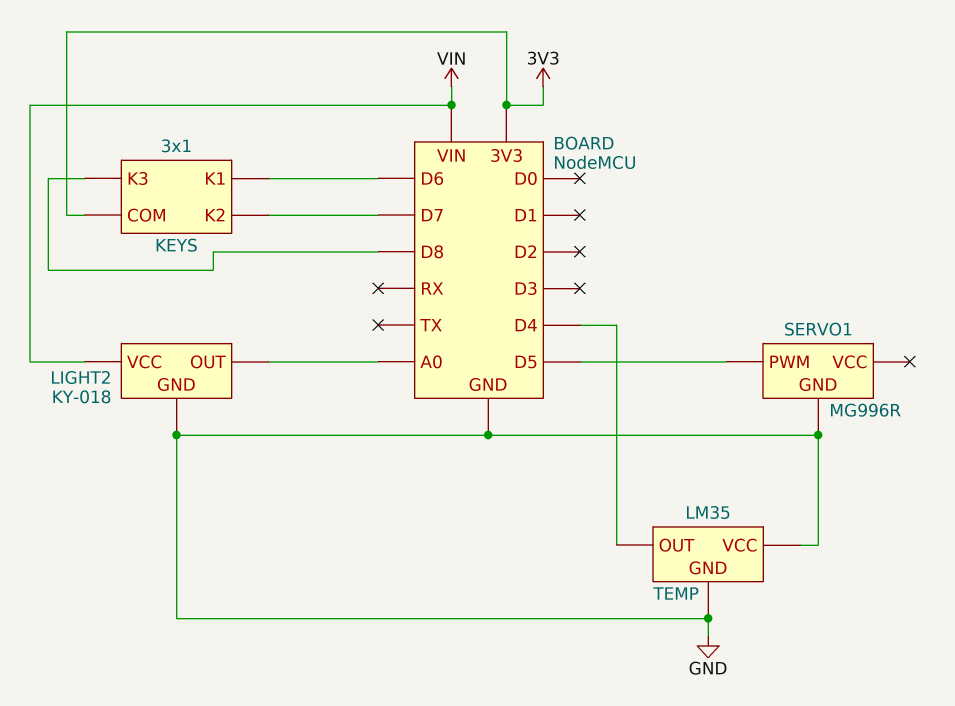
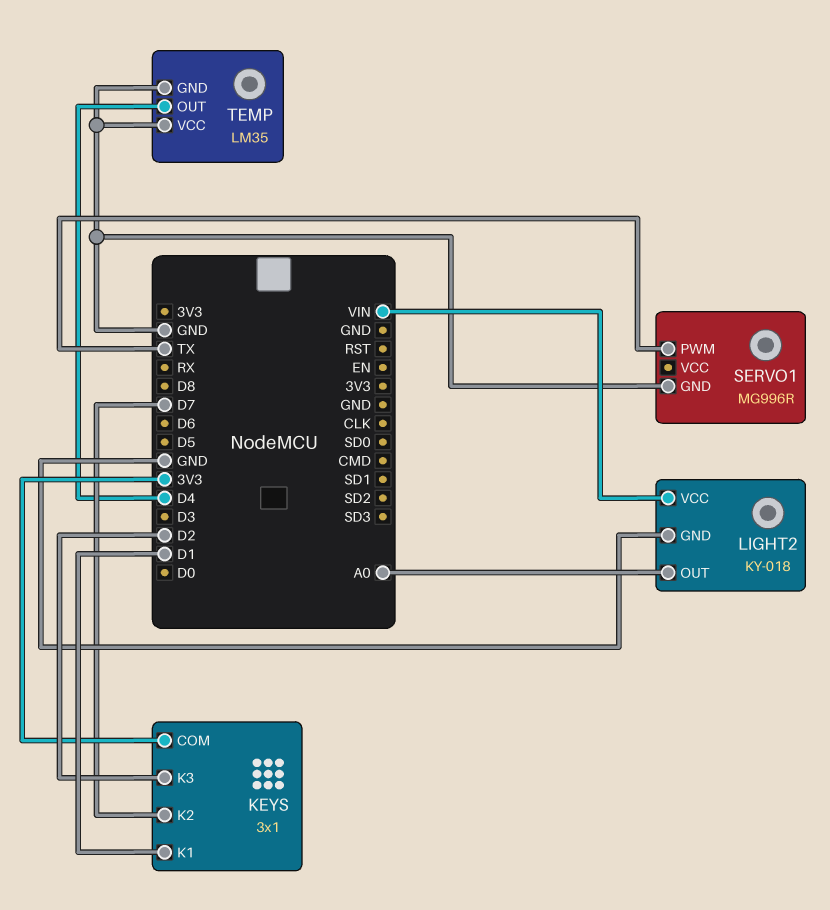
KEYS pin K1: D6 -> D1
KEYS pin K3: D8 -> D2
SERVO1 pin PWM: D5 -> TX

